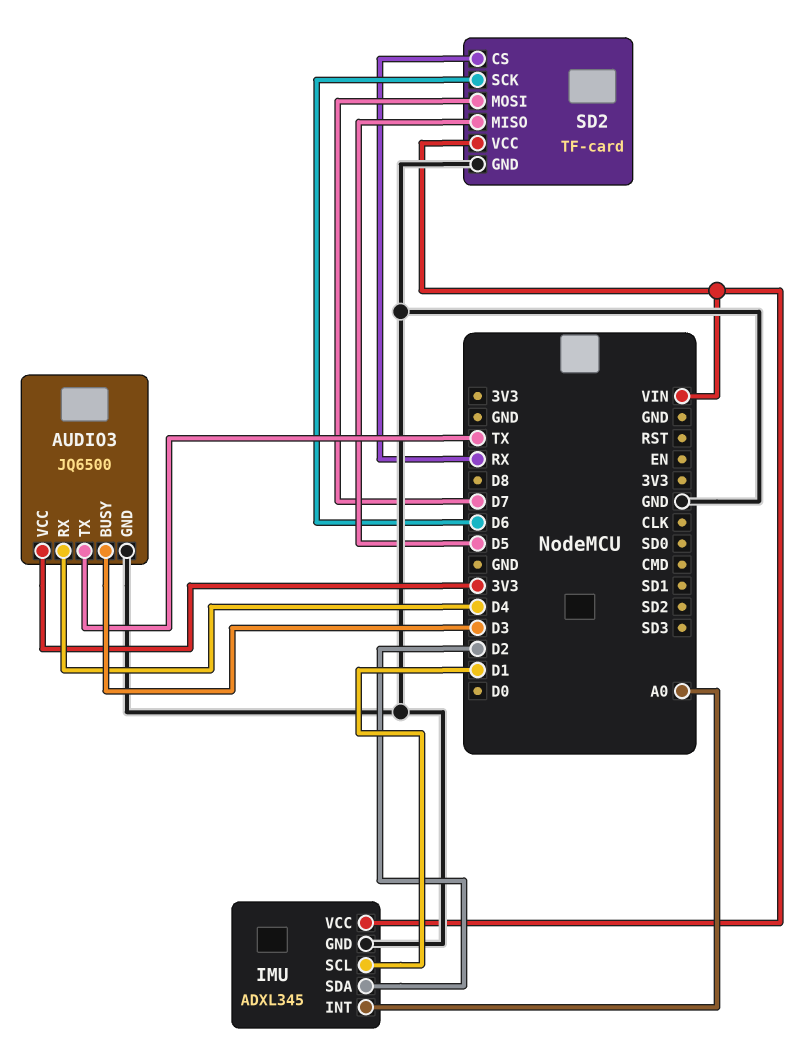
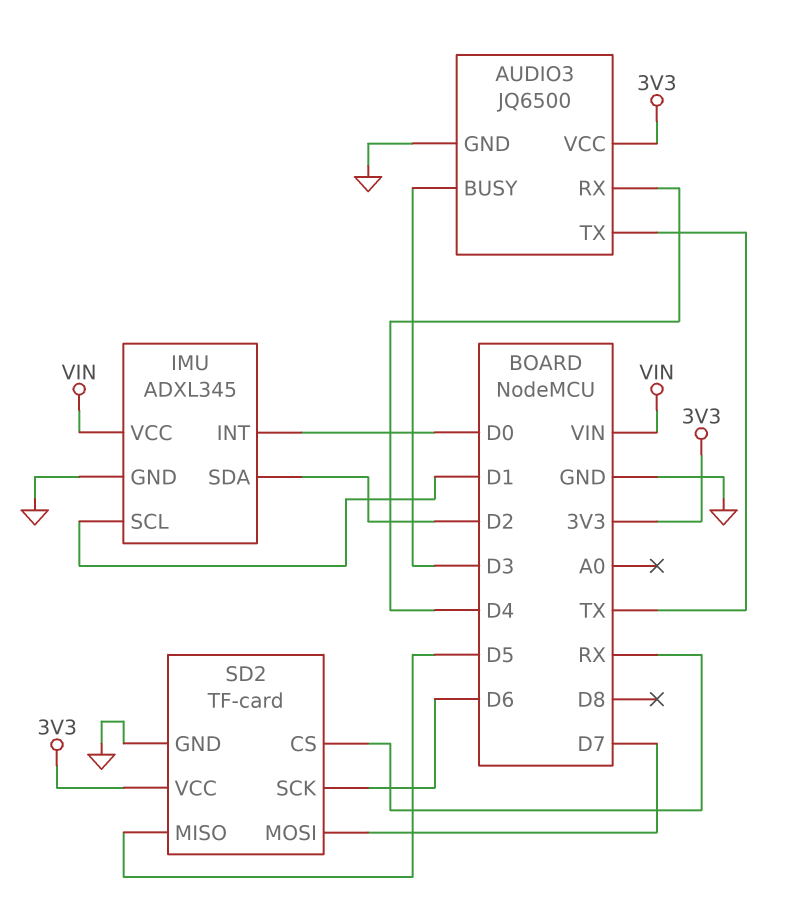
IMU pin INT: A0 -> D0
SD2 pin VCC: VIN -> 3V3

